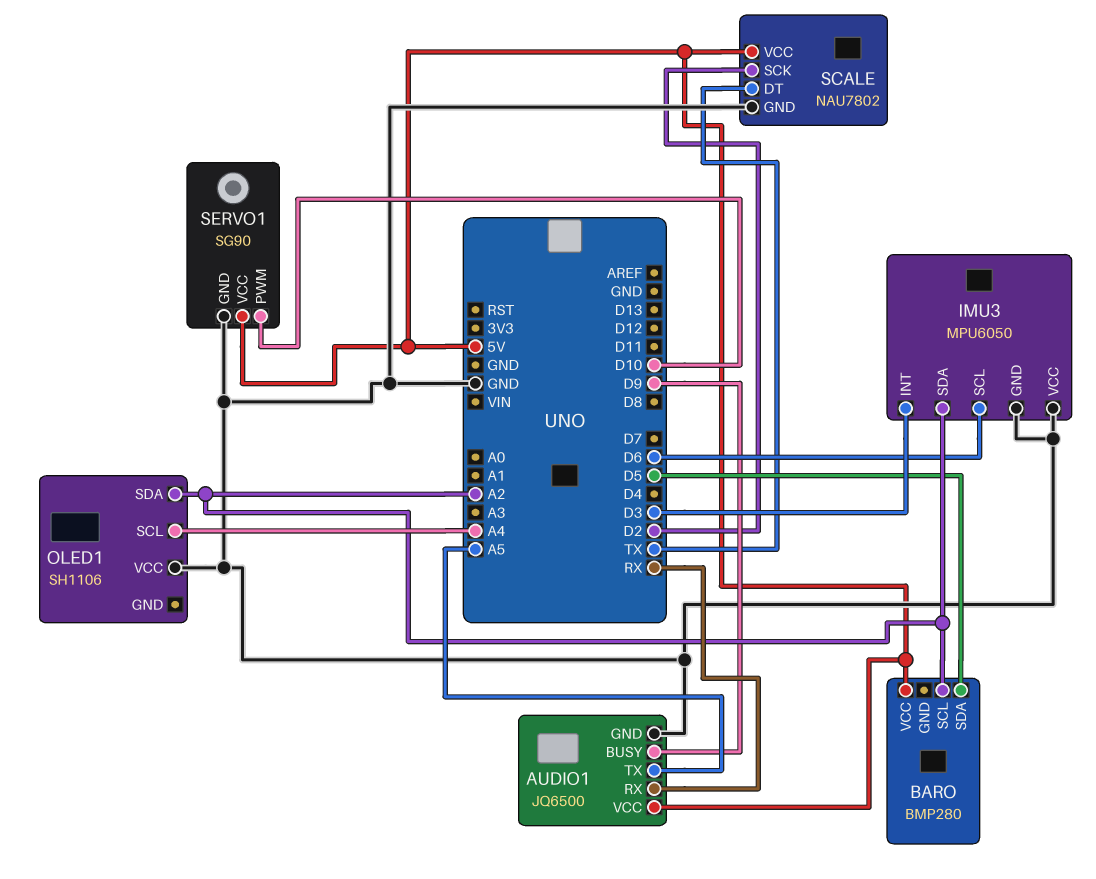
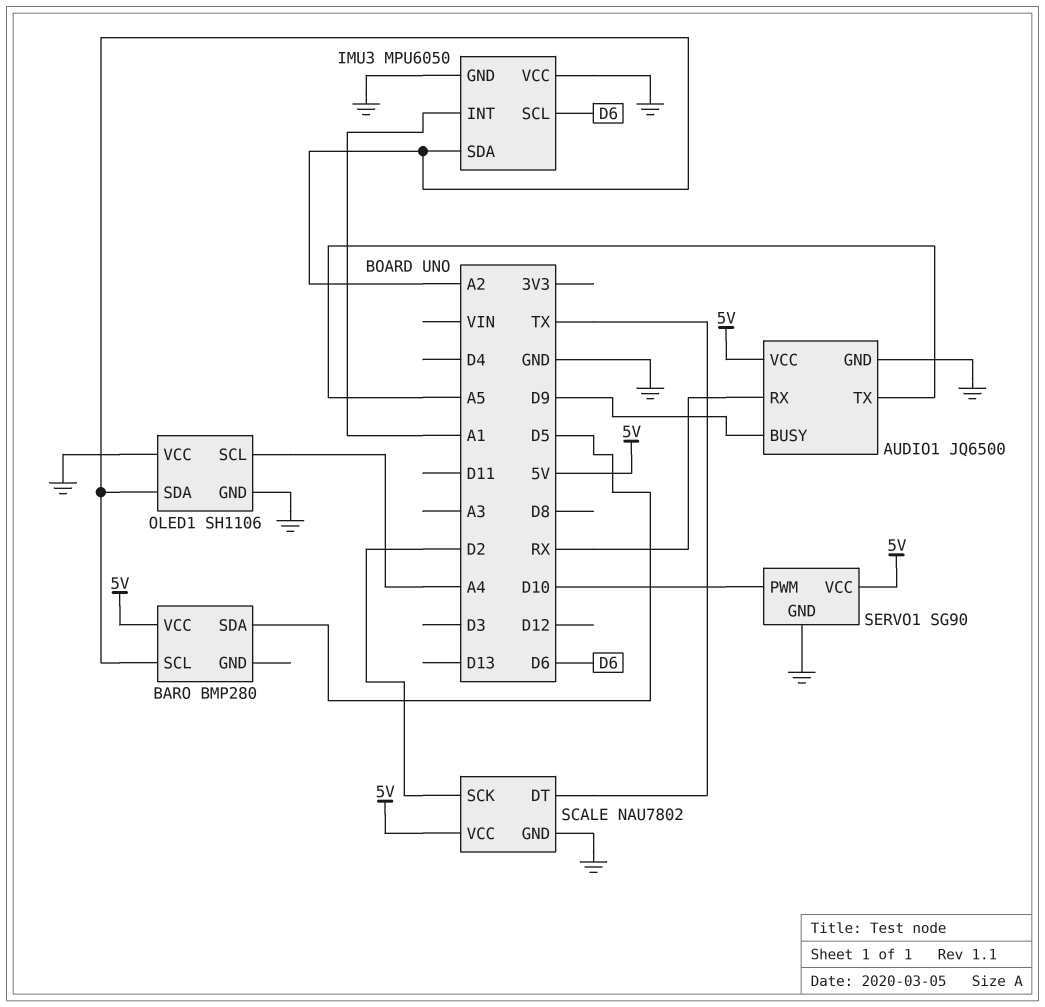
IMU3 pin INT: D3 -> A1
OLED1 pin GND: none -> GND

